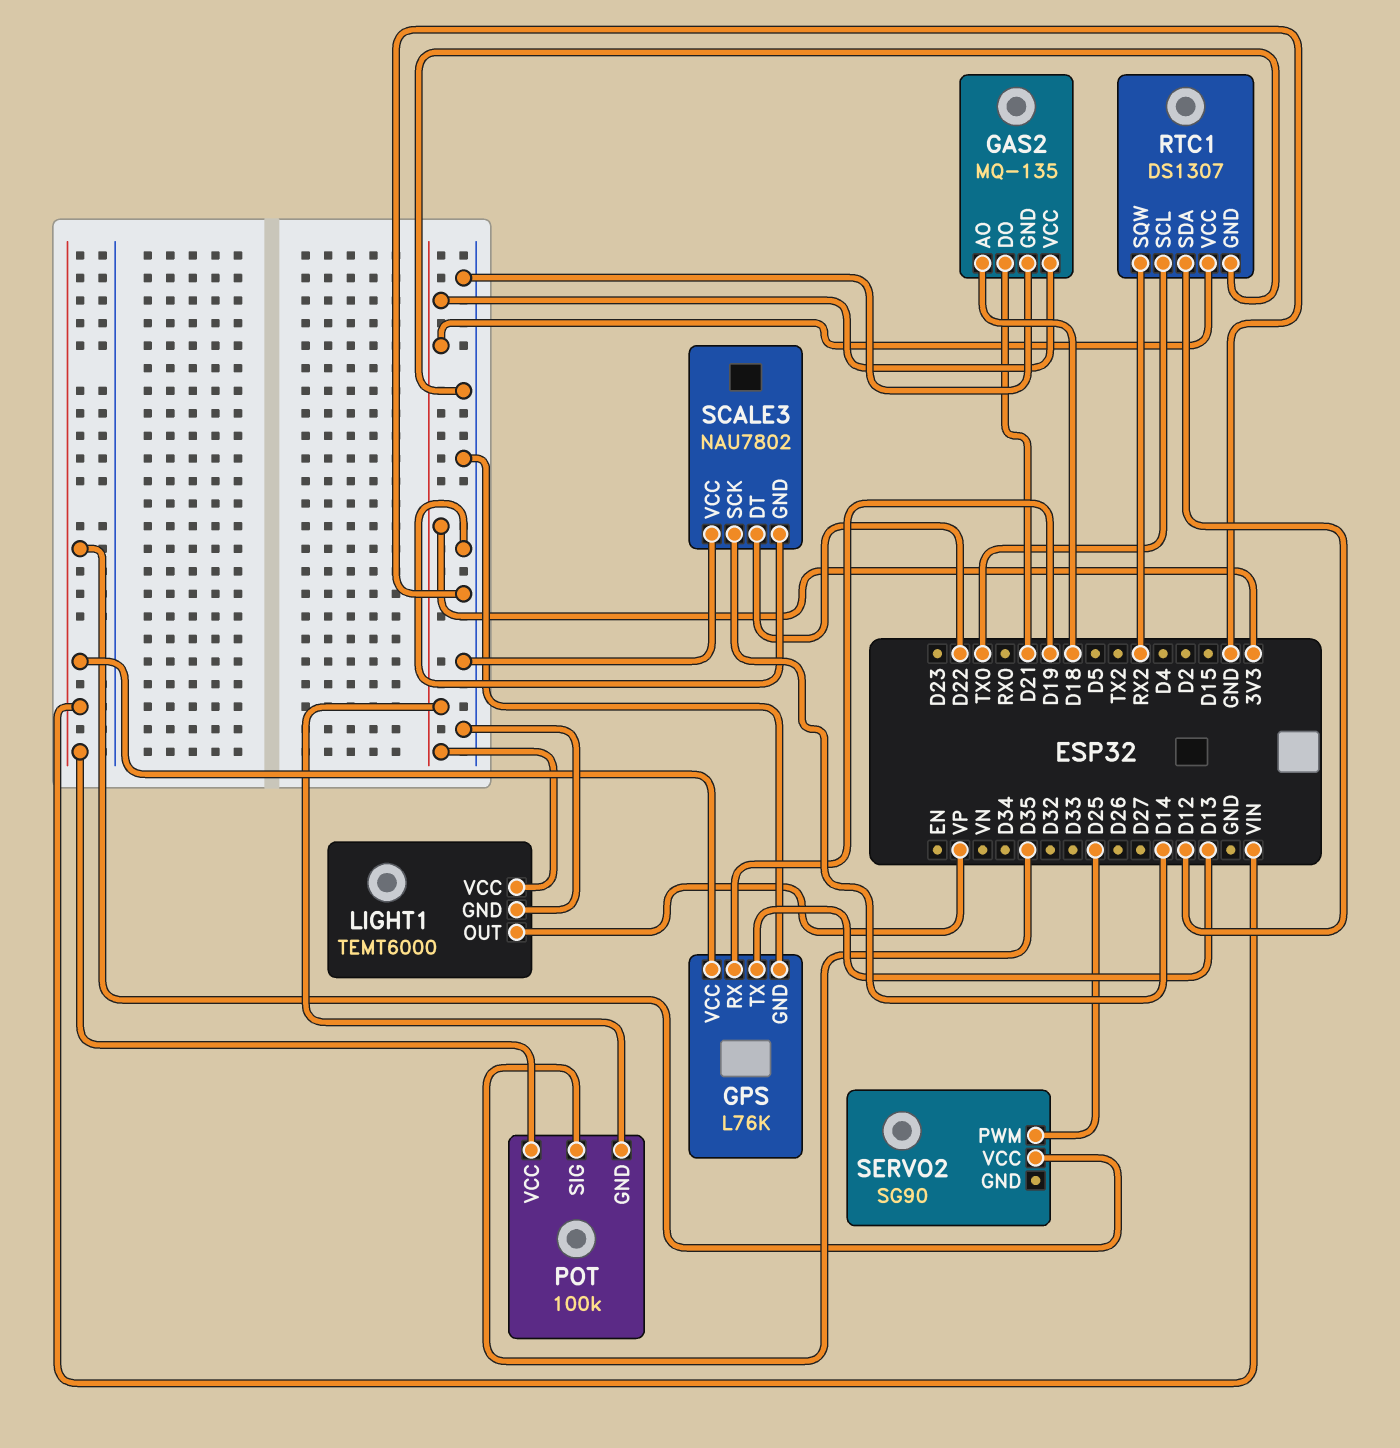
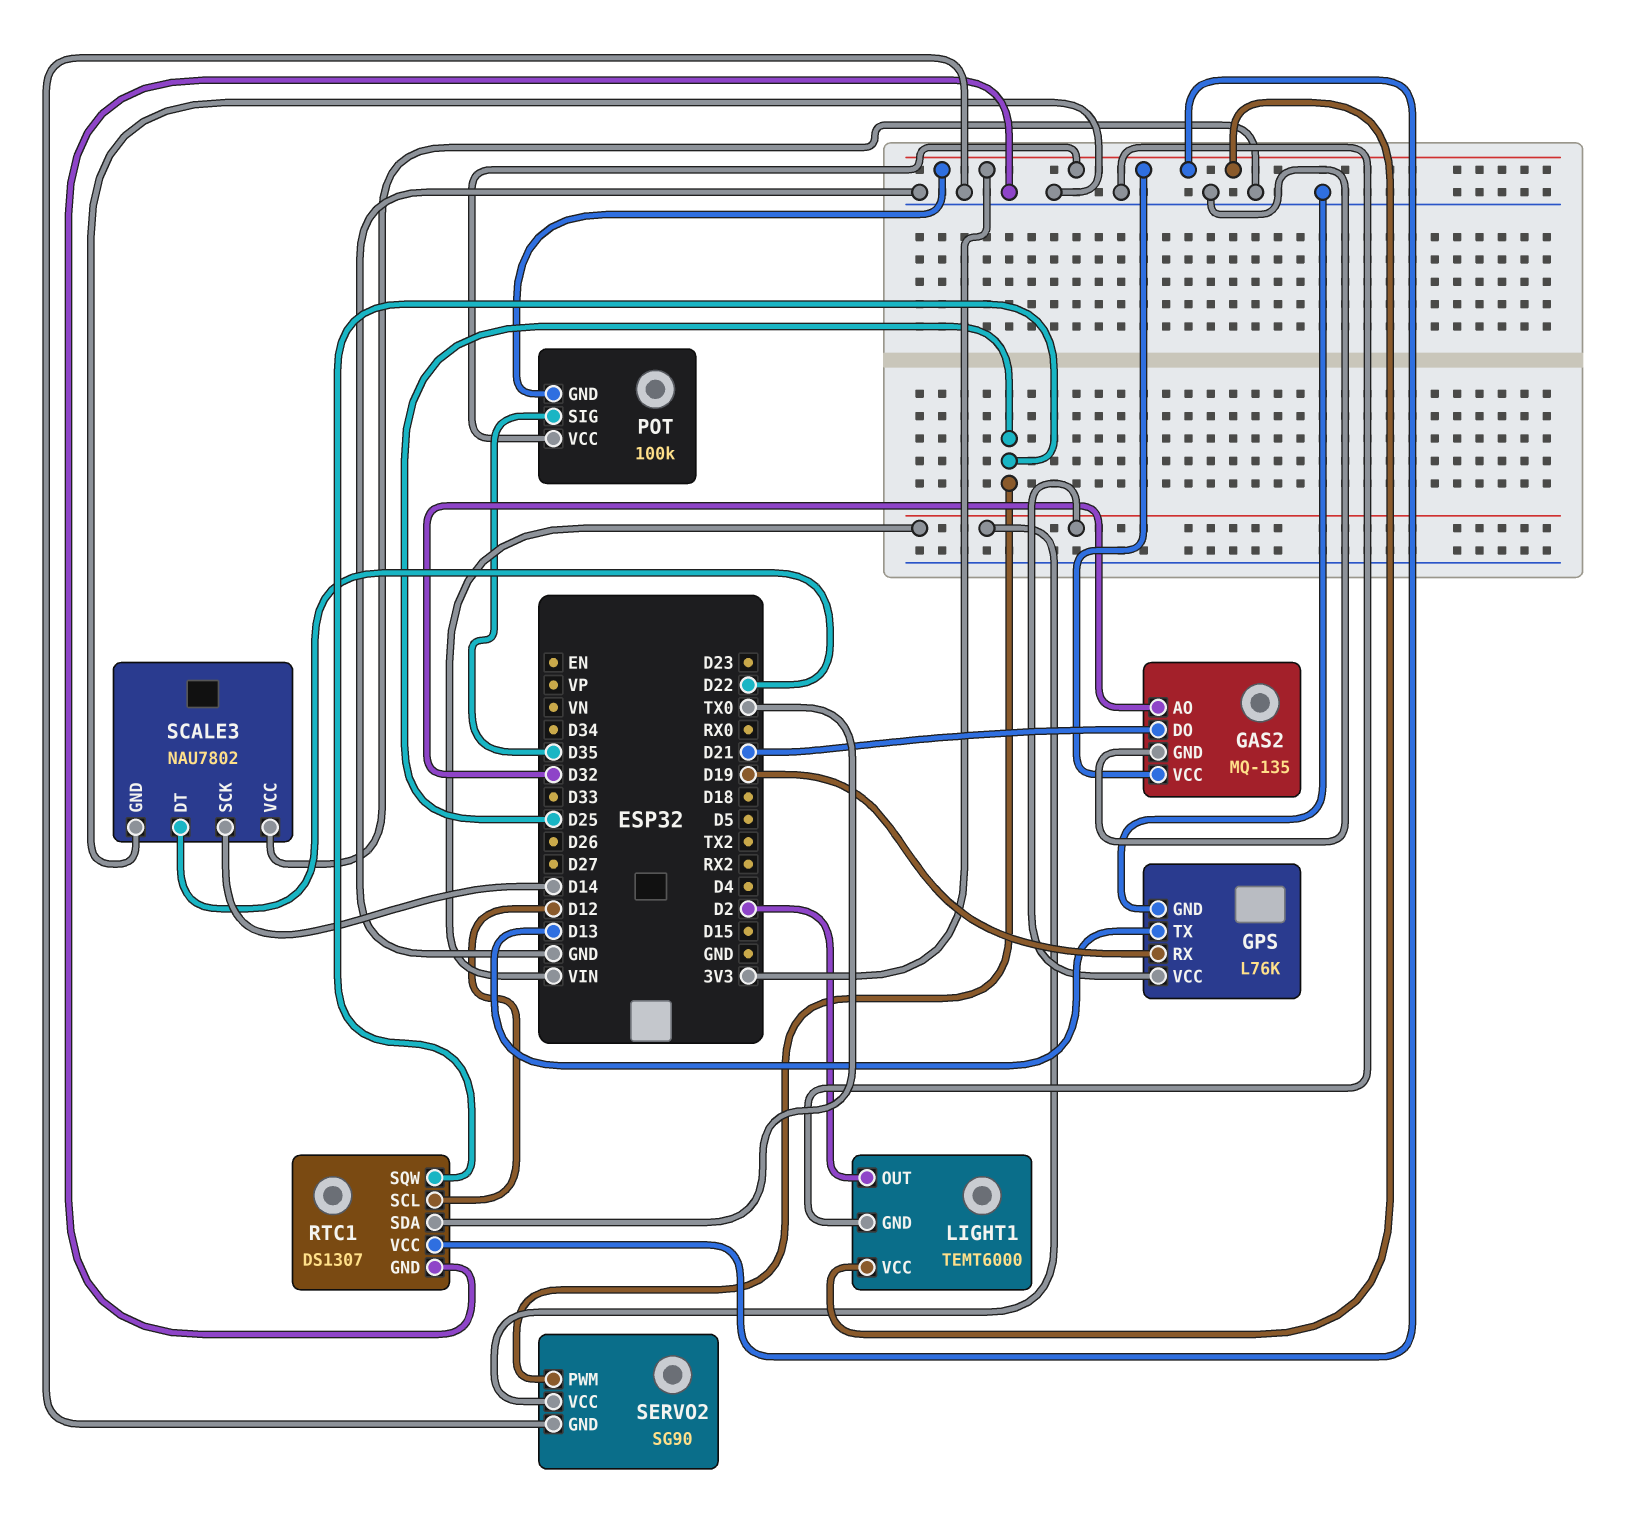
GAS2 pin AO: D18 -> D32
LIGHT1 pin OUT: VP -> D2
POT pin VCC: VIN -> 3V3
RTC1 pin SCL: TX0 -> D12
RTC1 pin SDA: D12 -> TX0
RTC1 pin SQW: RX2 -> D25
SERVO2 pin GND: none -> GND

